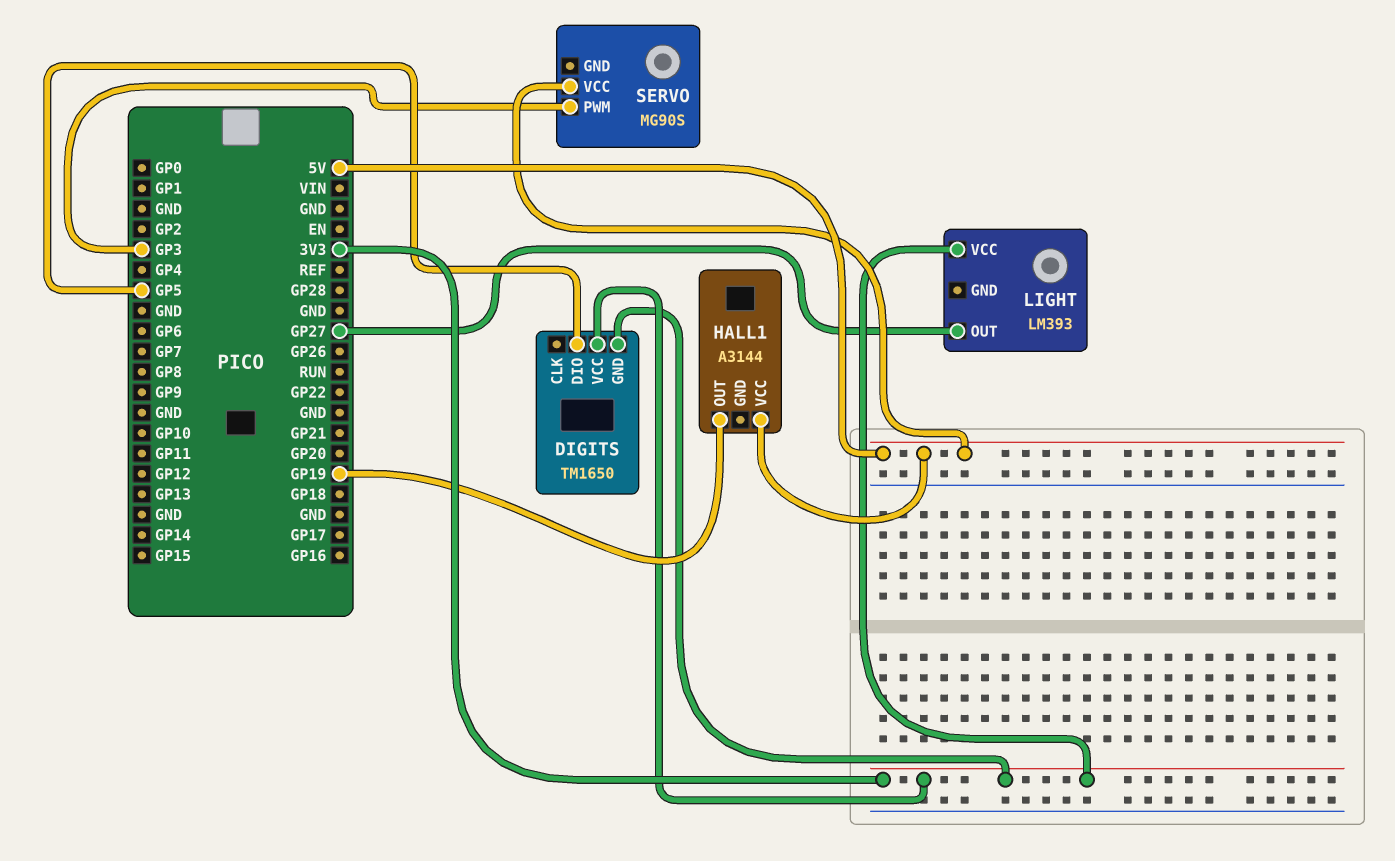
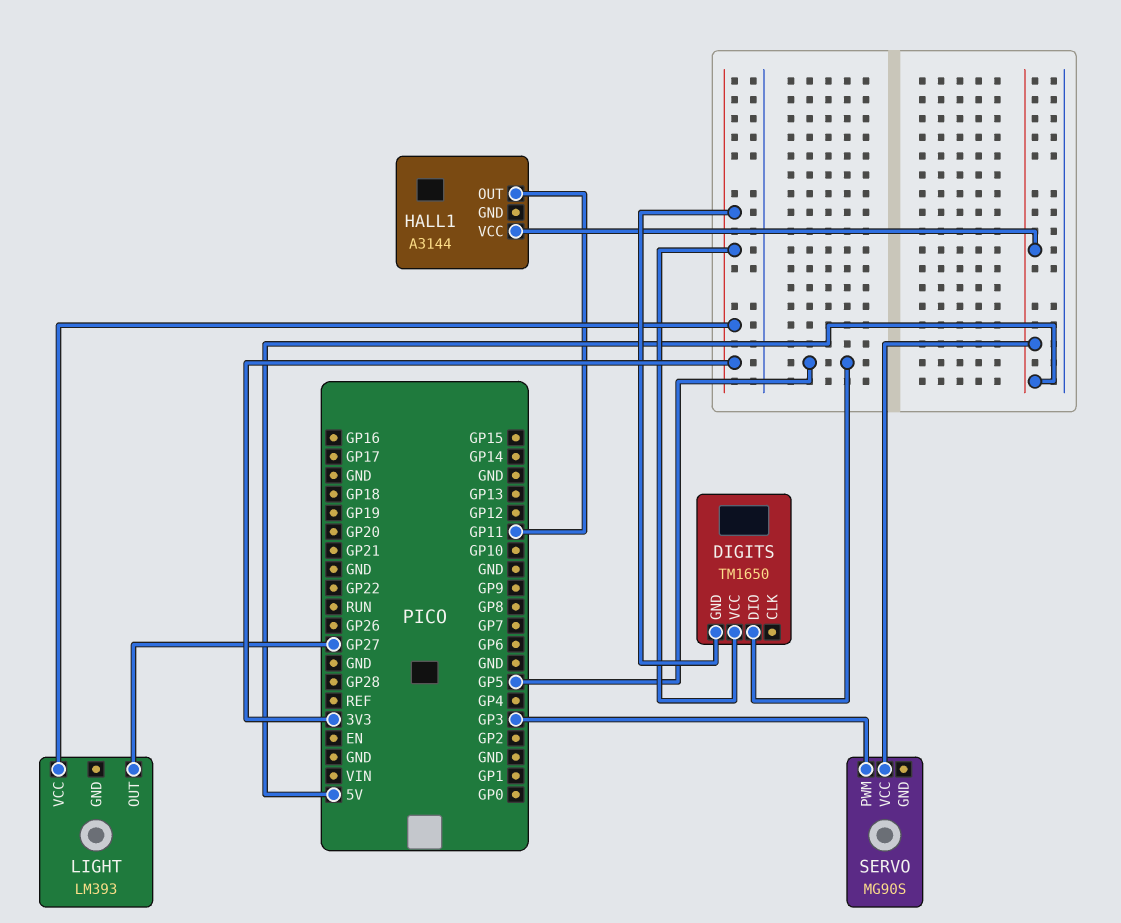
HALL1 pin OUT: GP19 -> GP11

